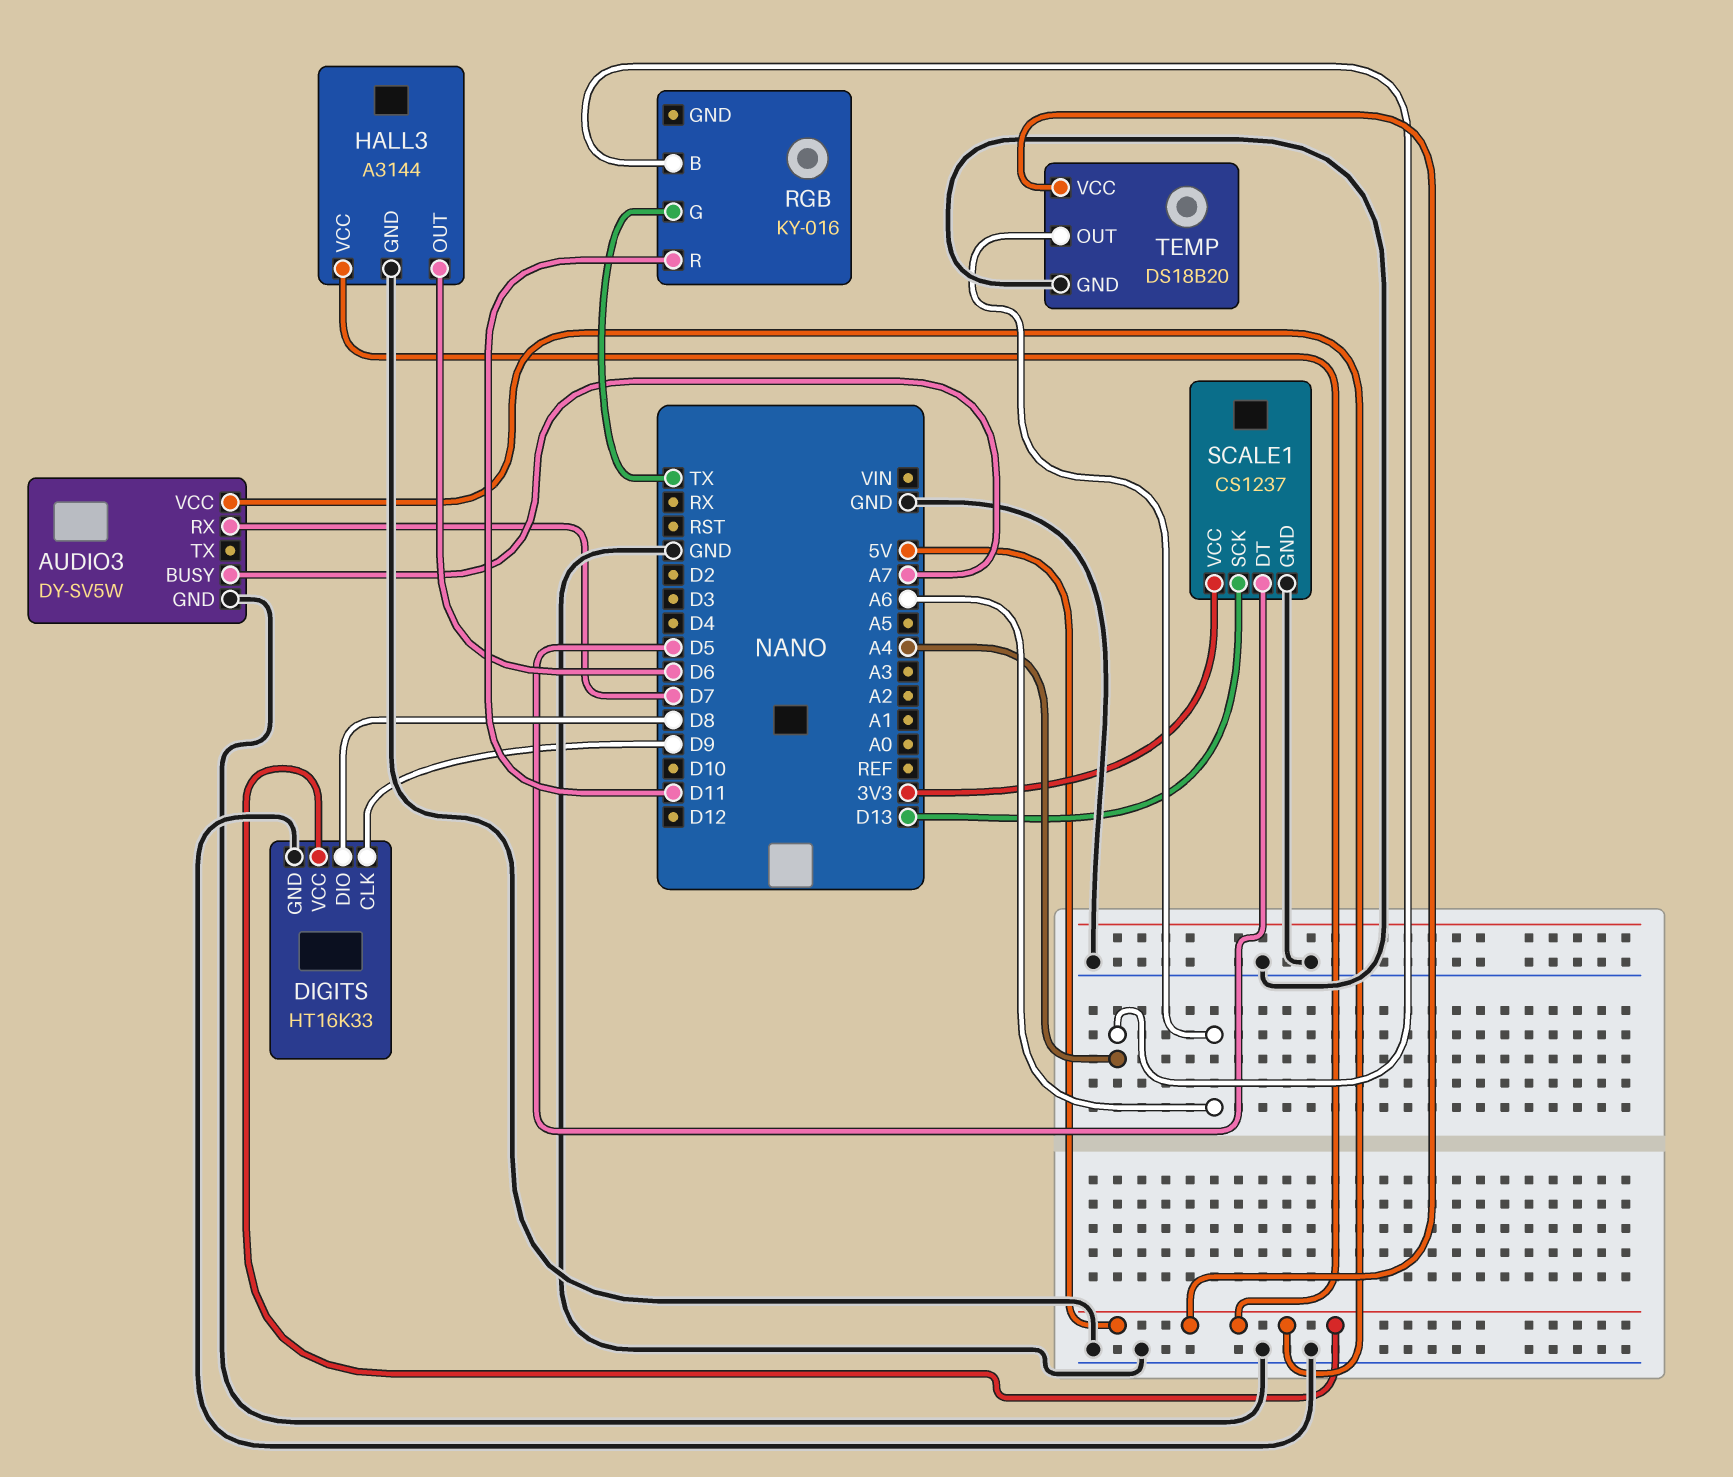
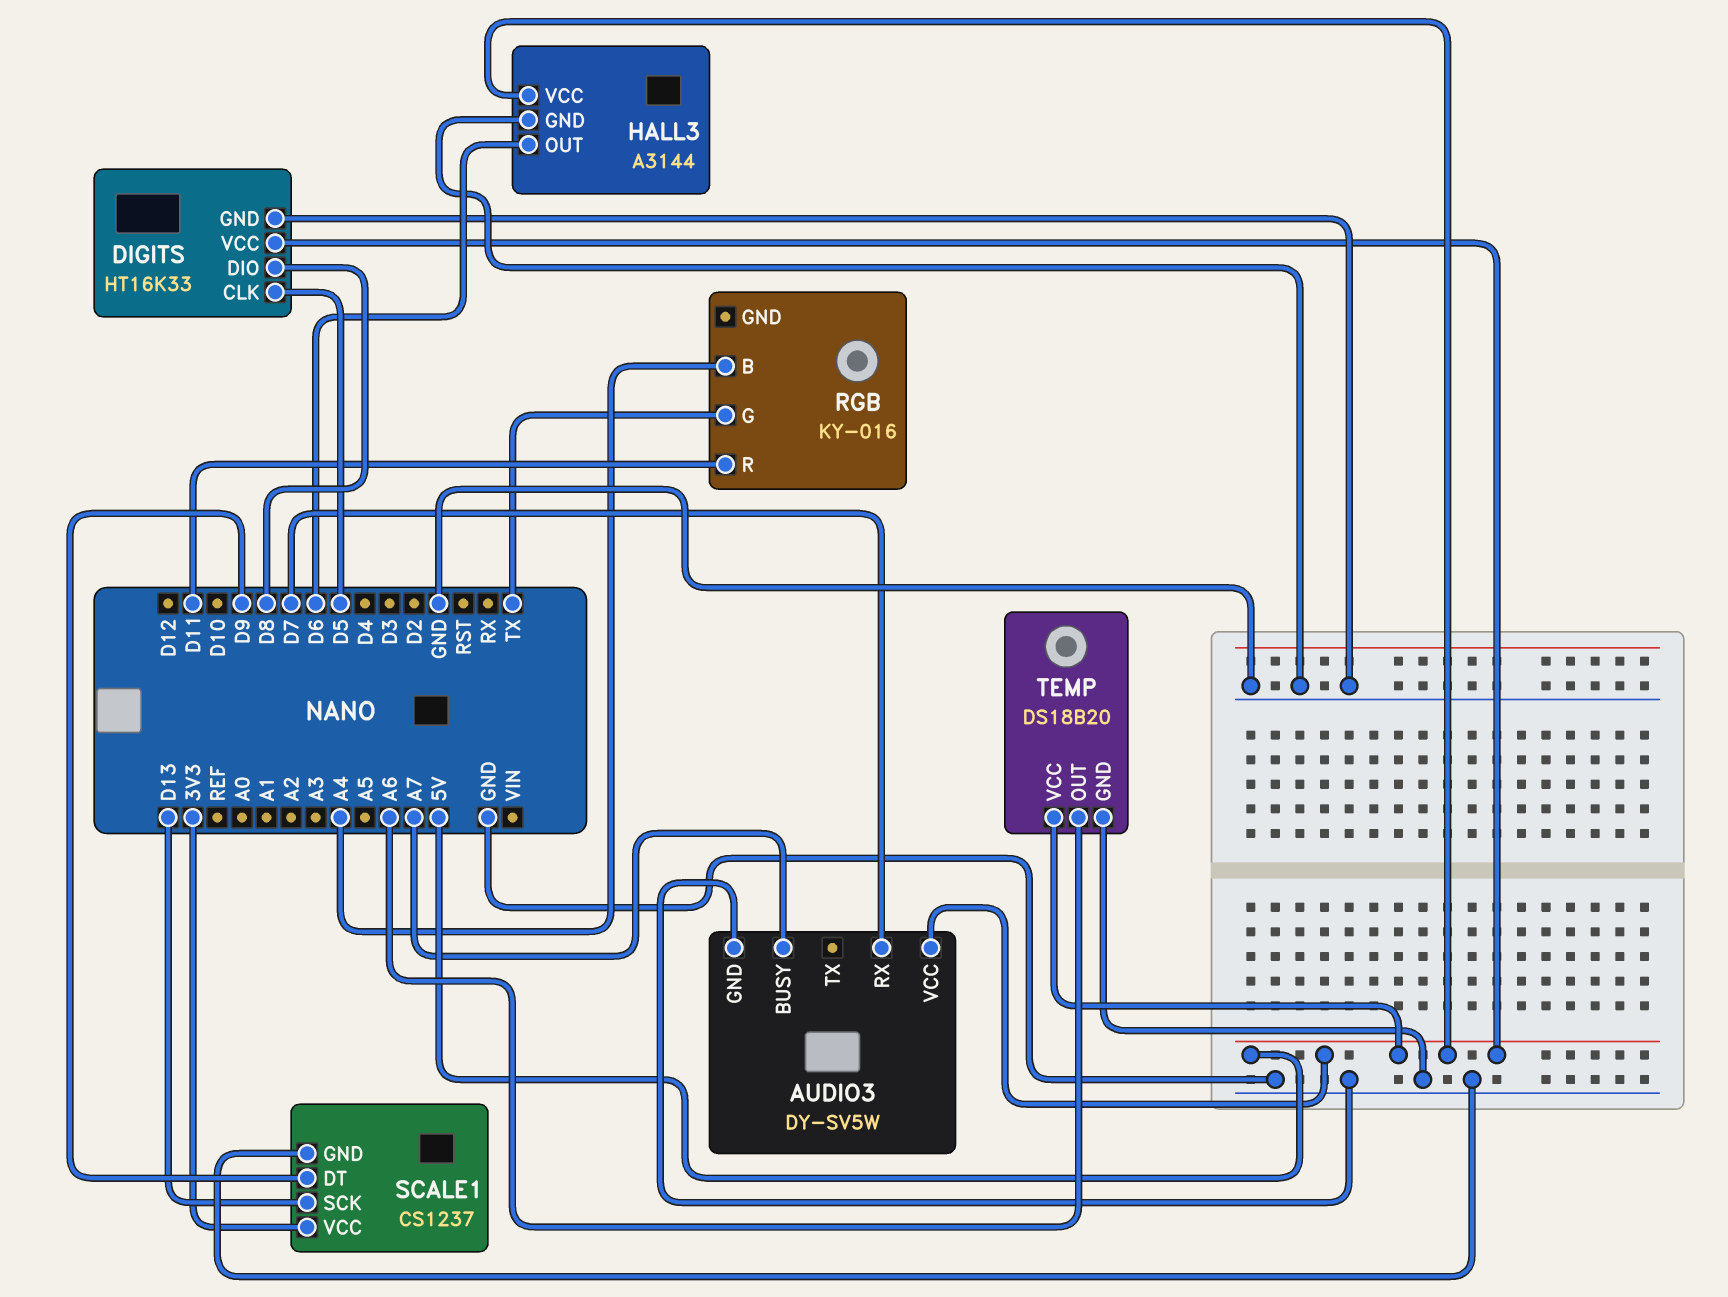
DIGITS pin CLK: D9 -> D5
SCALE1 pin DT: D5 -> D9

